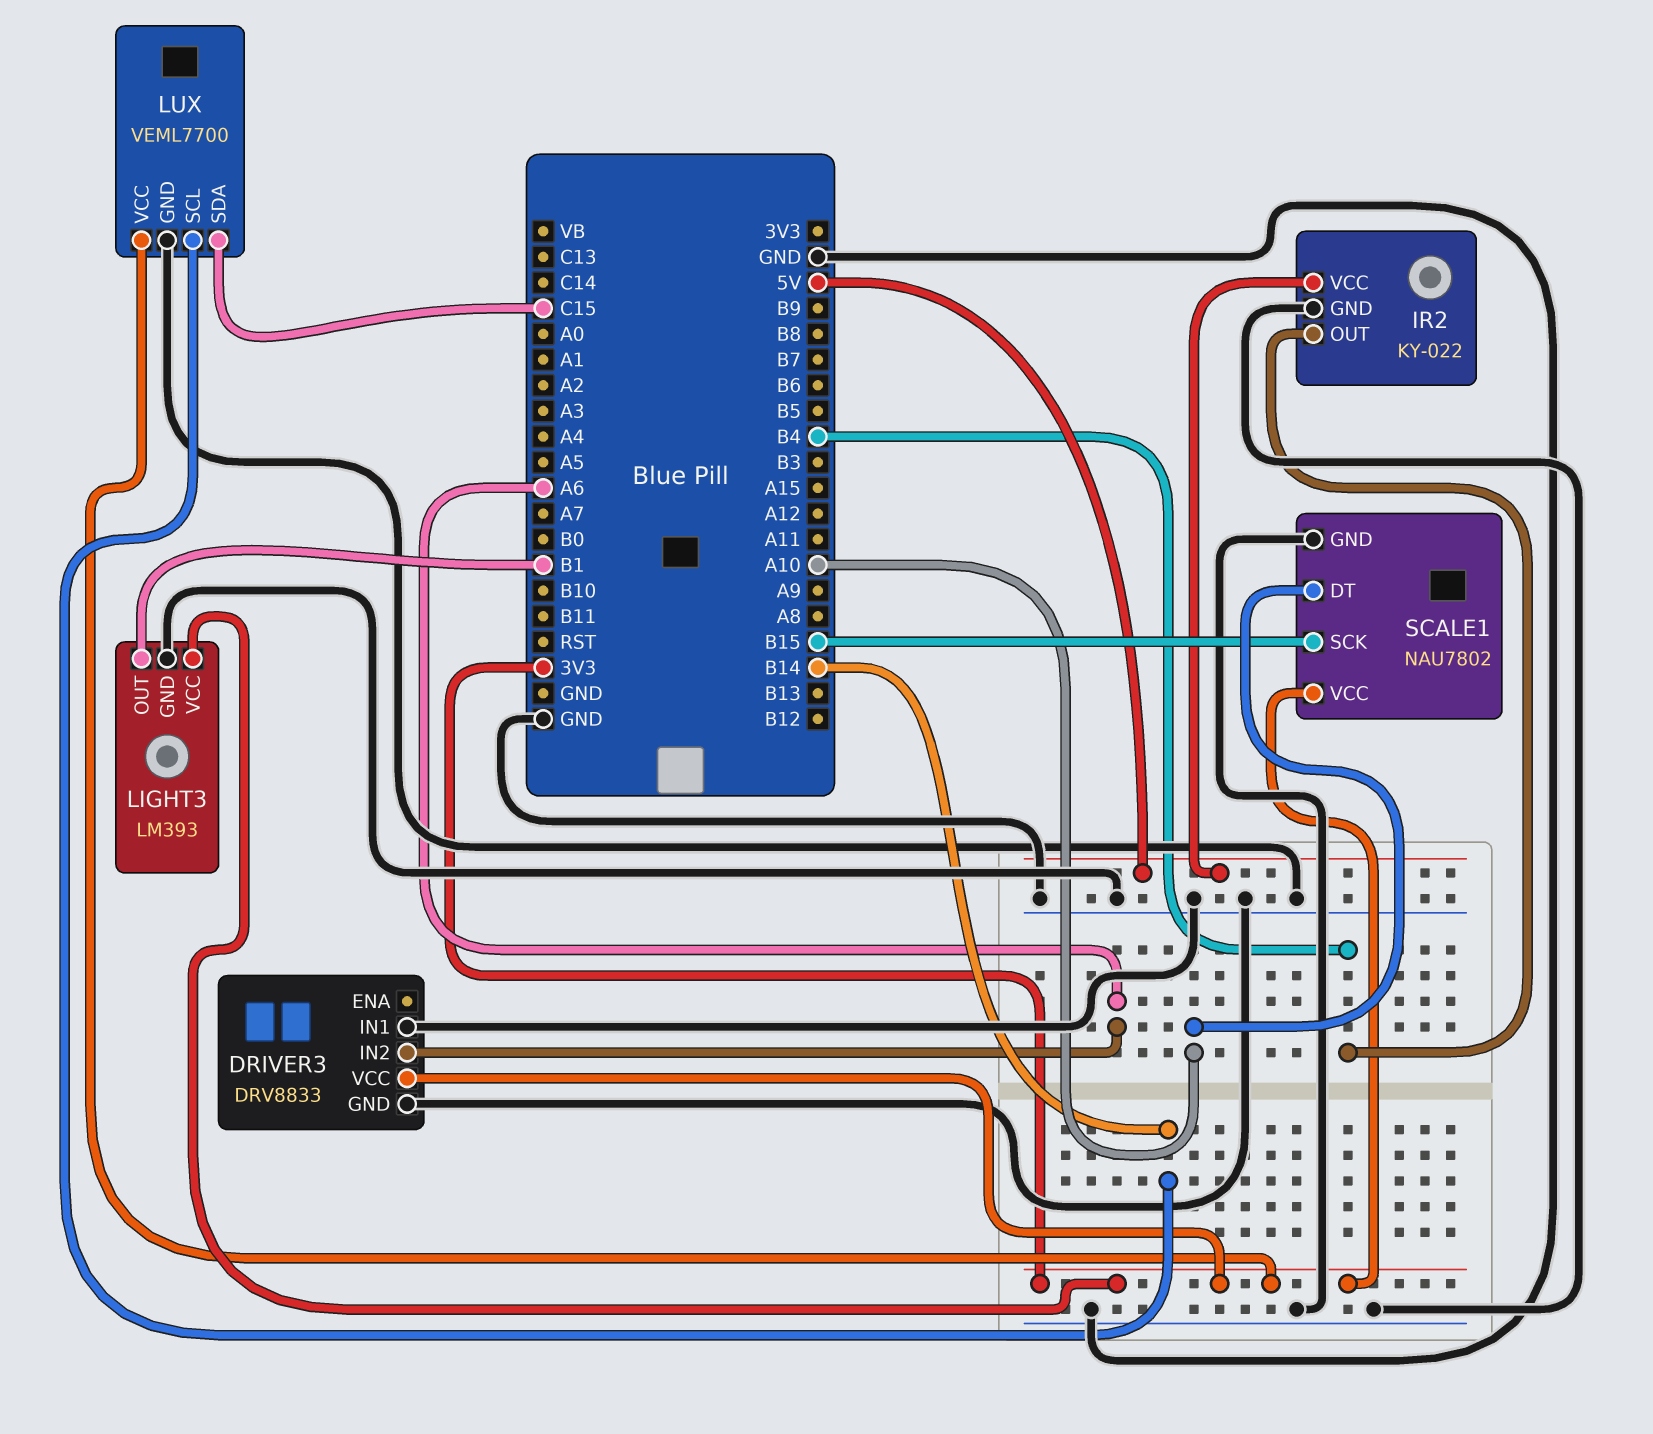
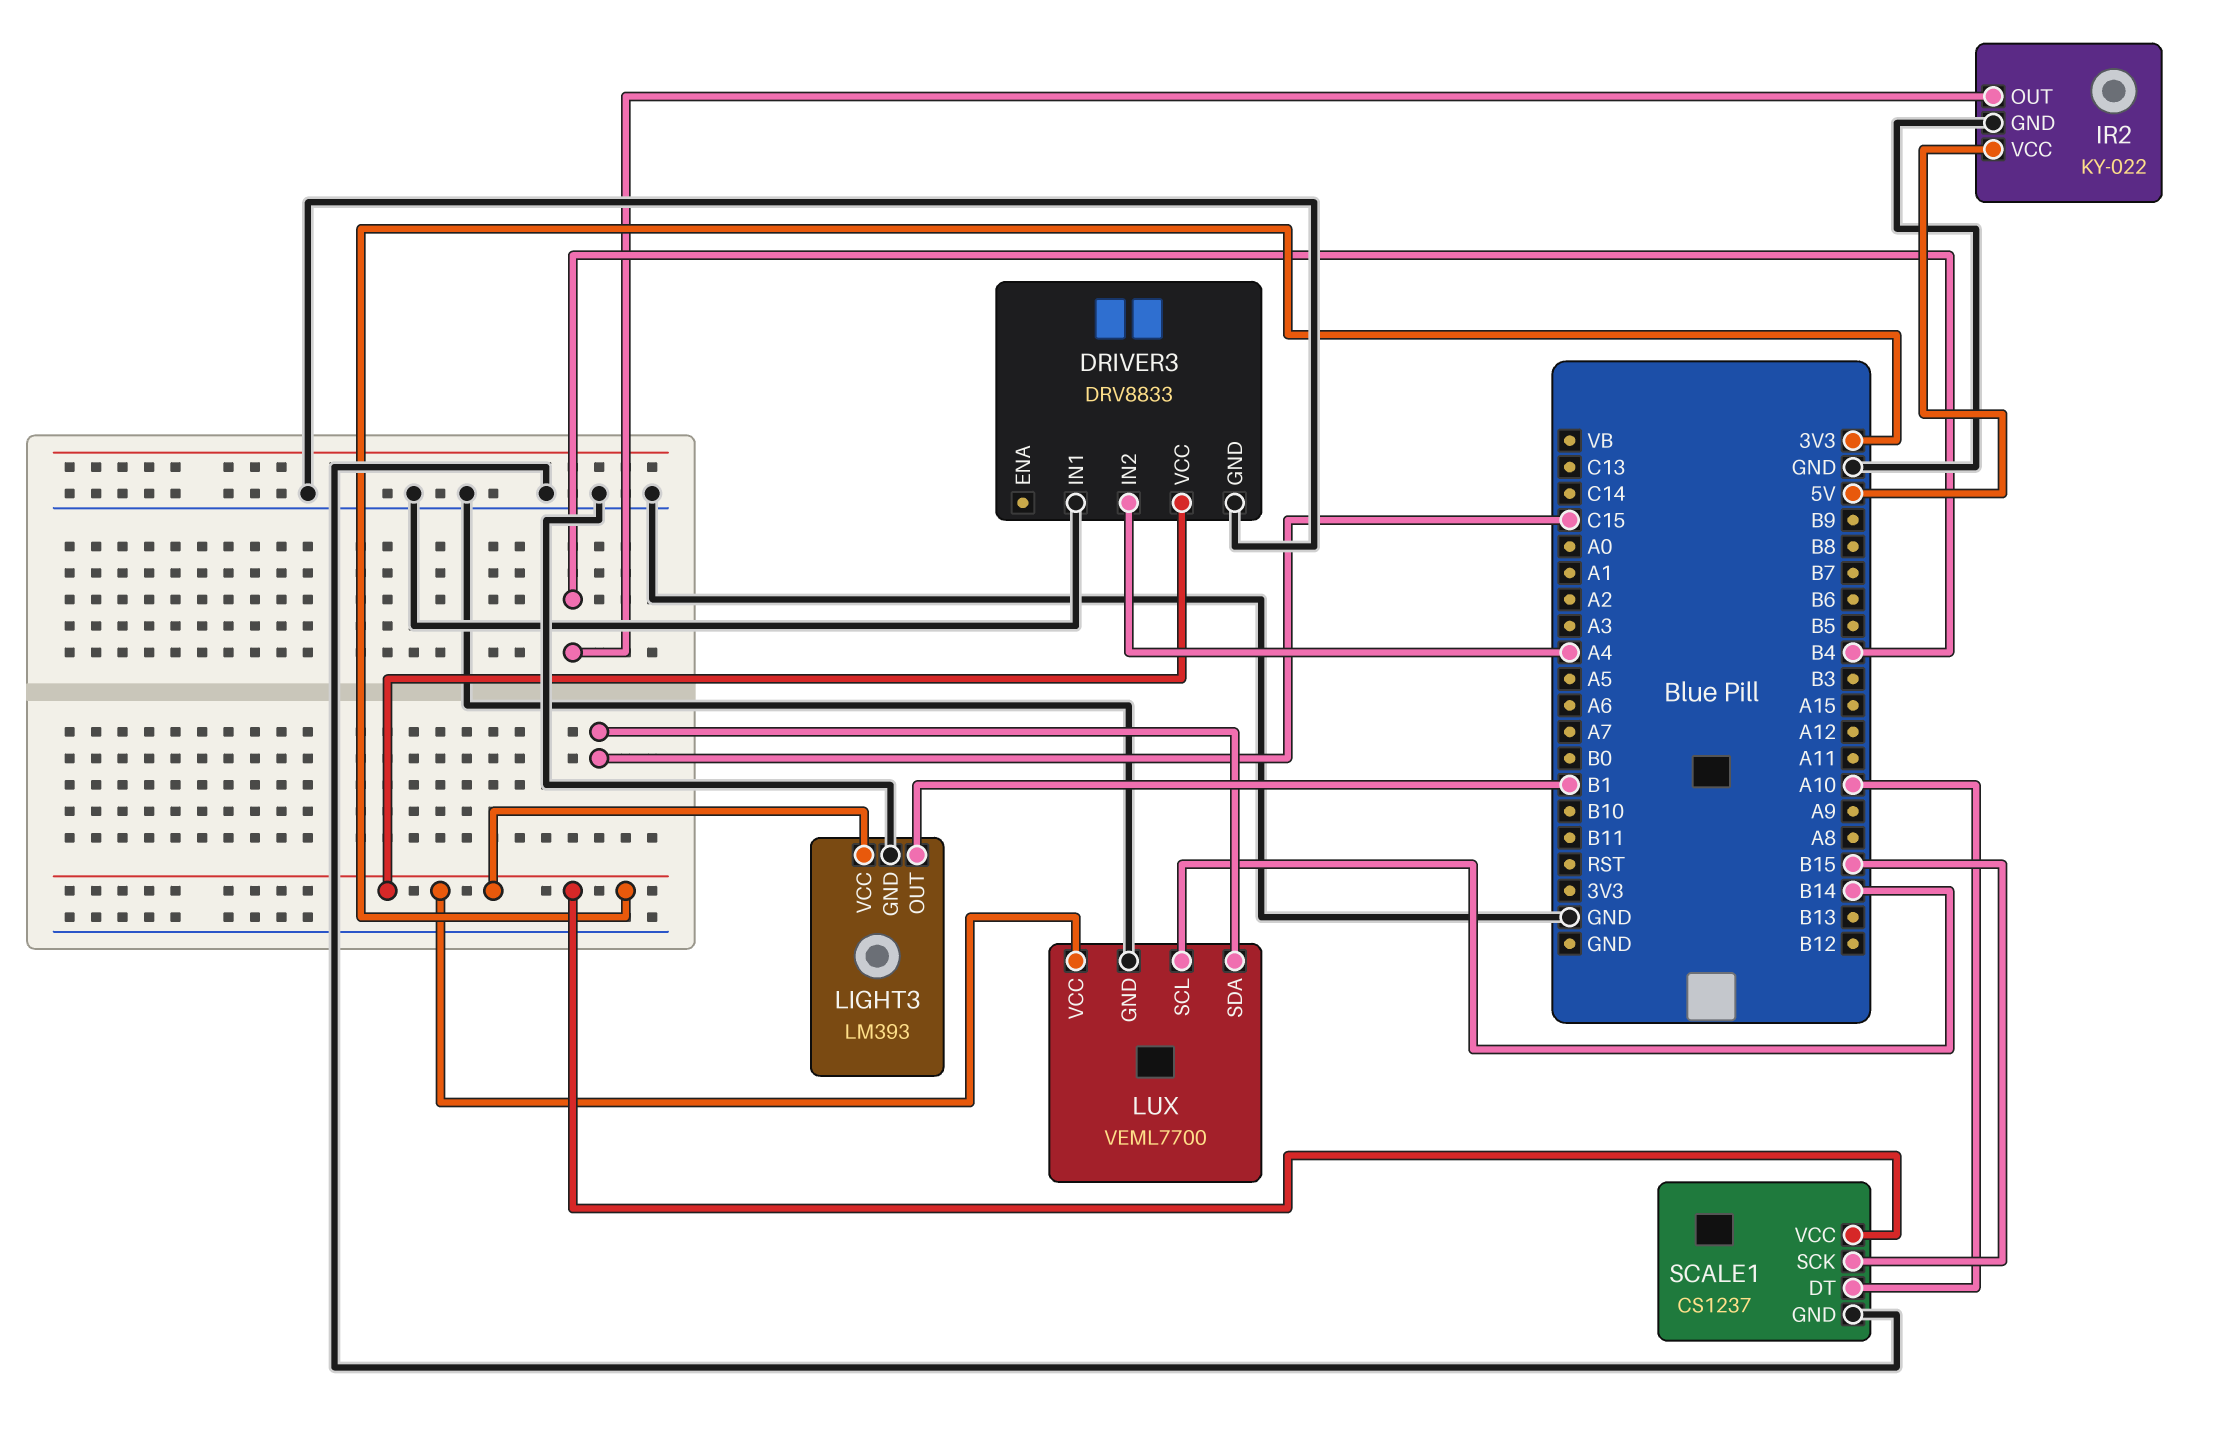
DRIVER3 pin IN2: A6 -> A4
SCALE1: NAU7802 -> CS1237

